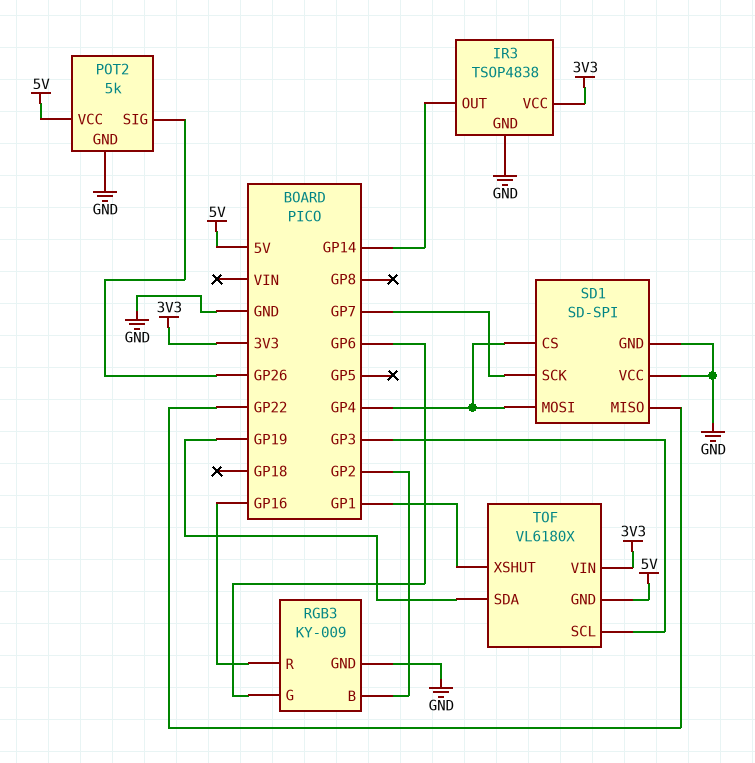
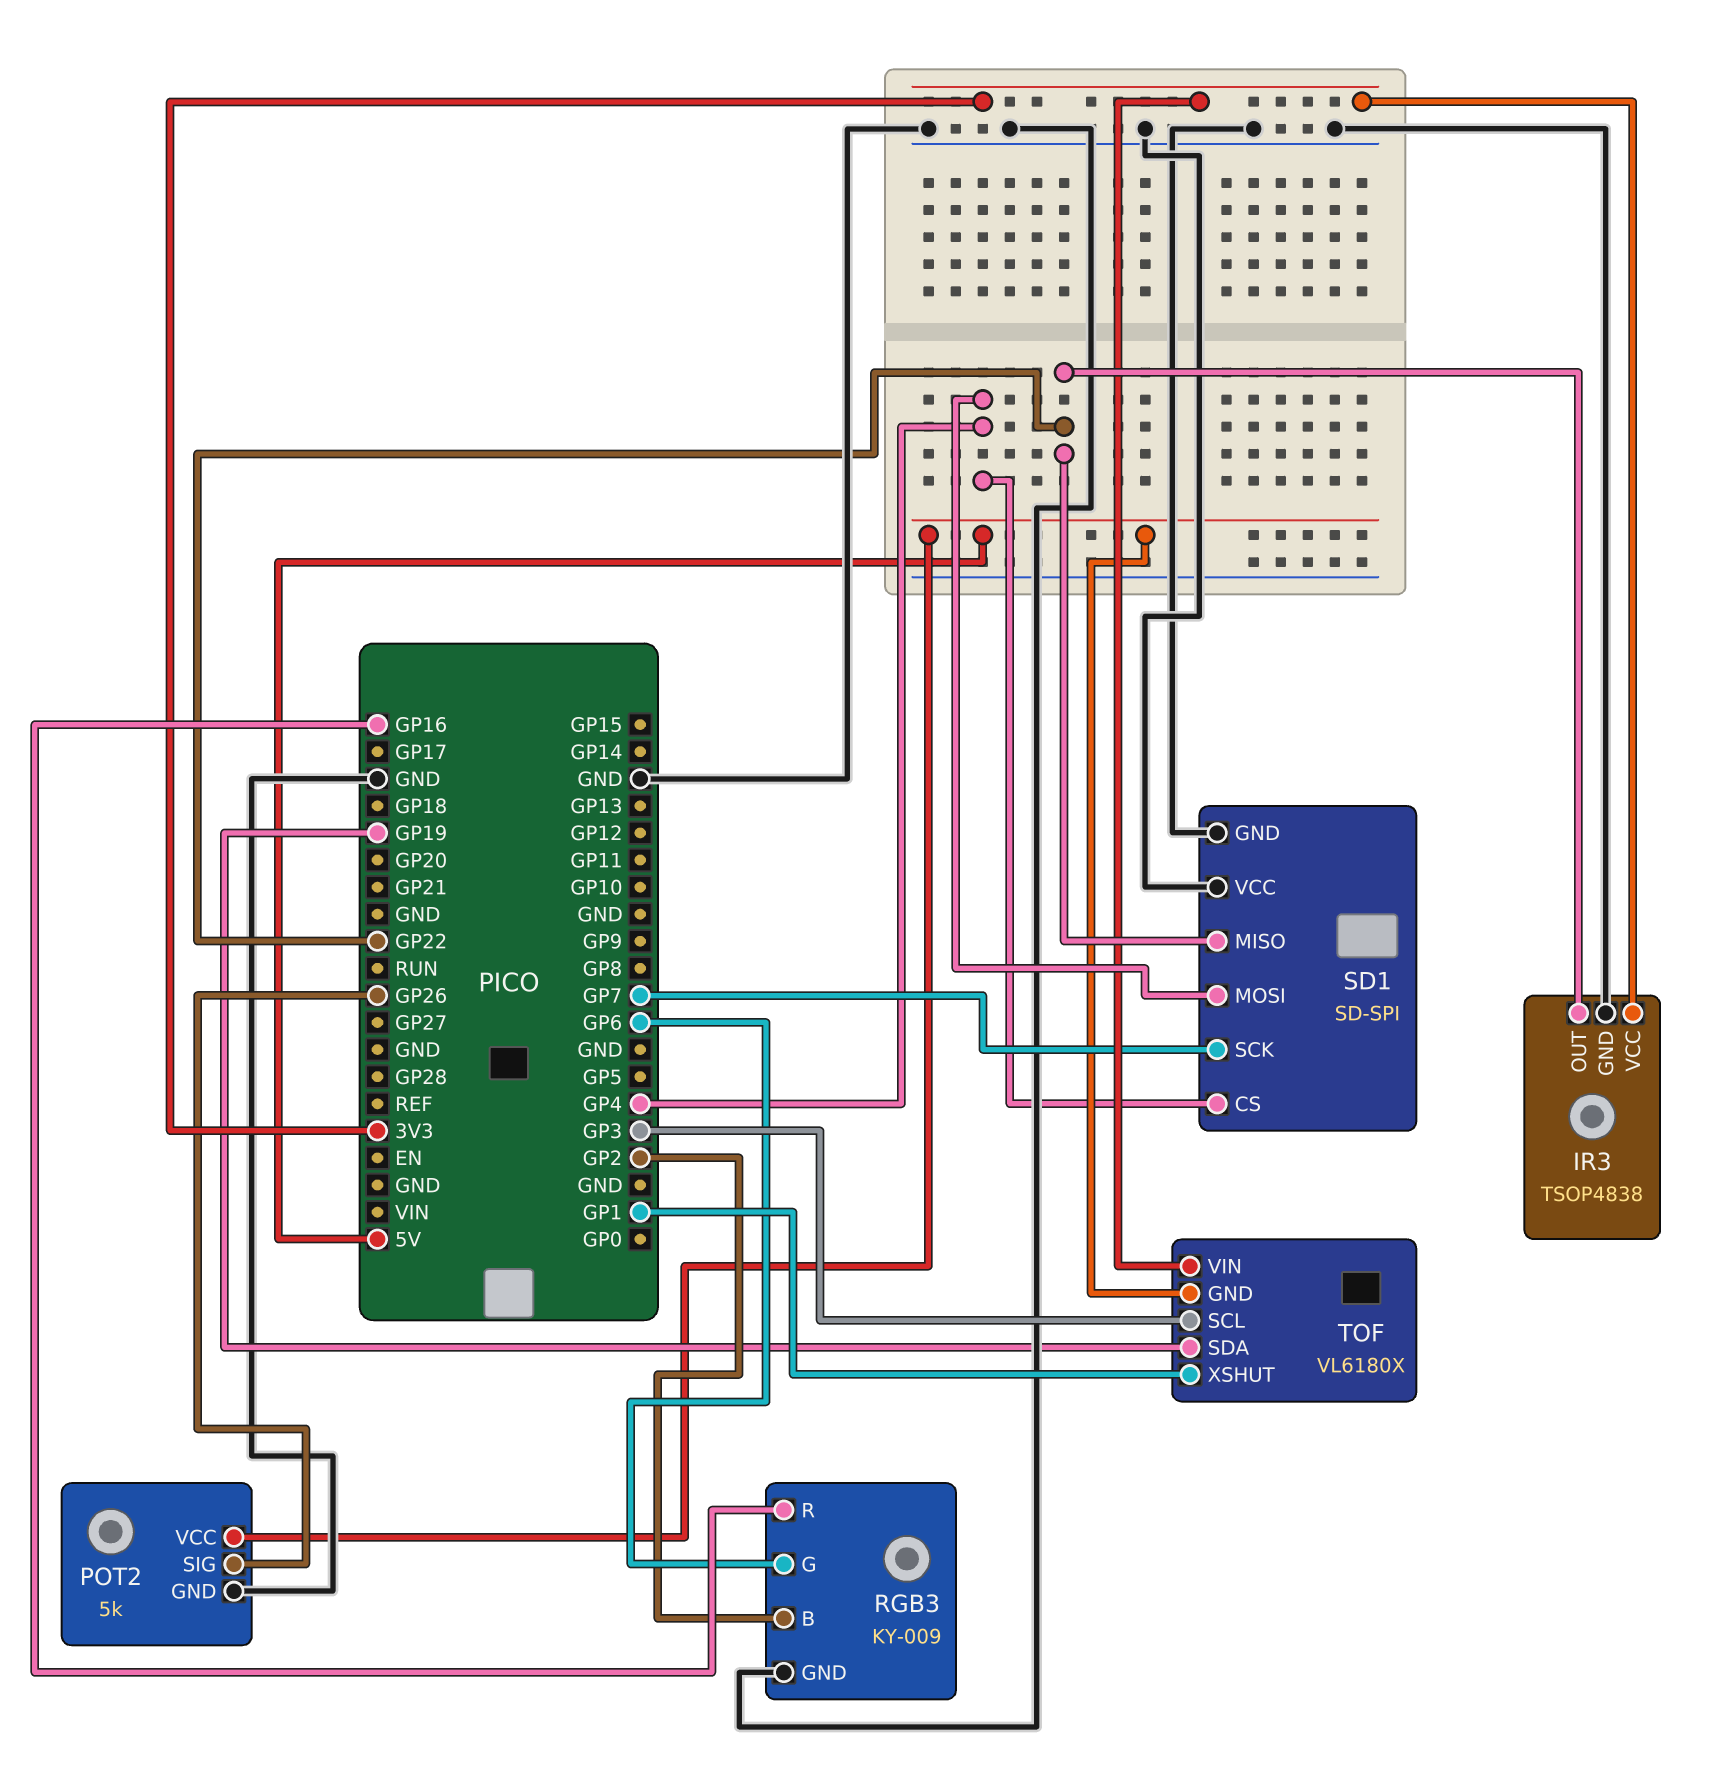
IR3 pin OUT: GP14 -> GP22

